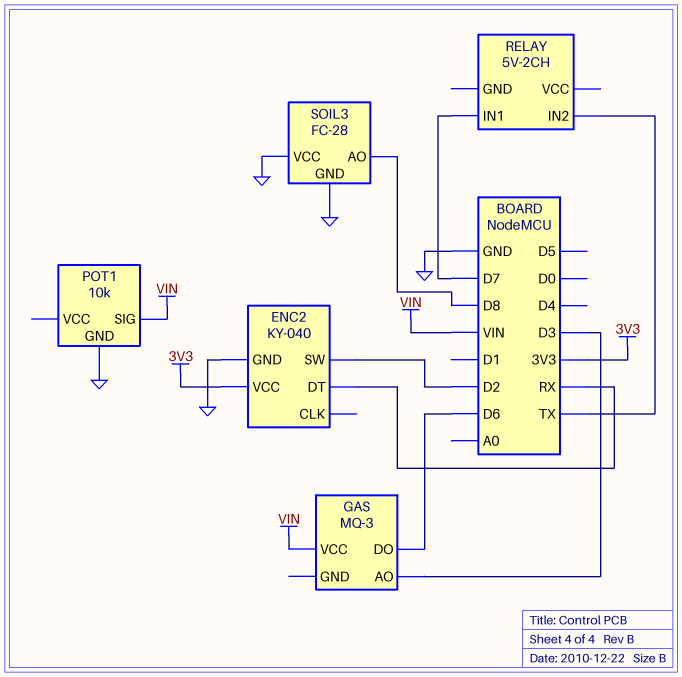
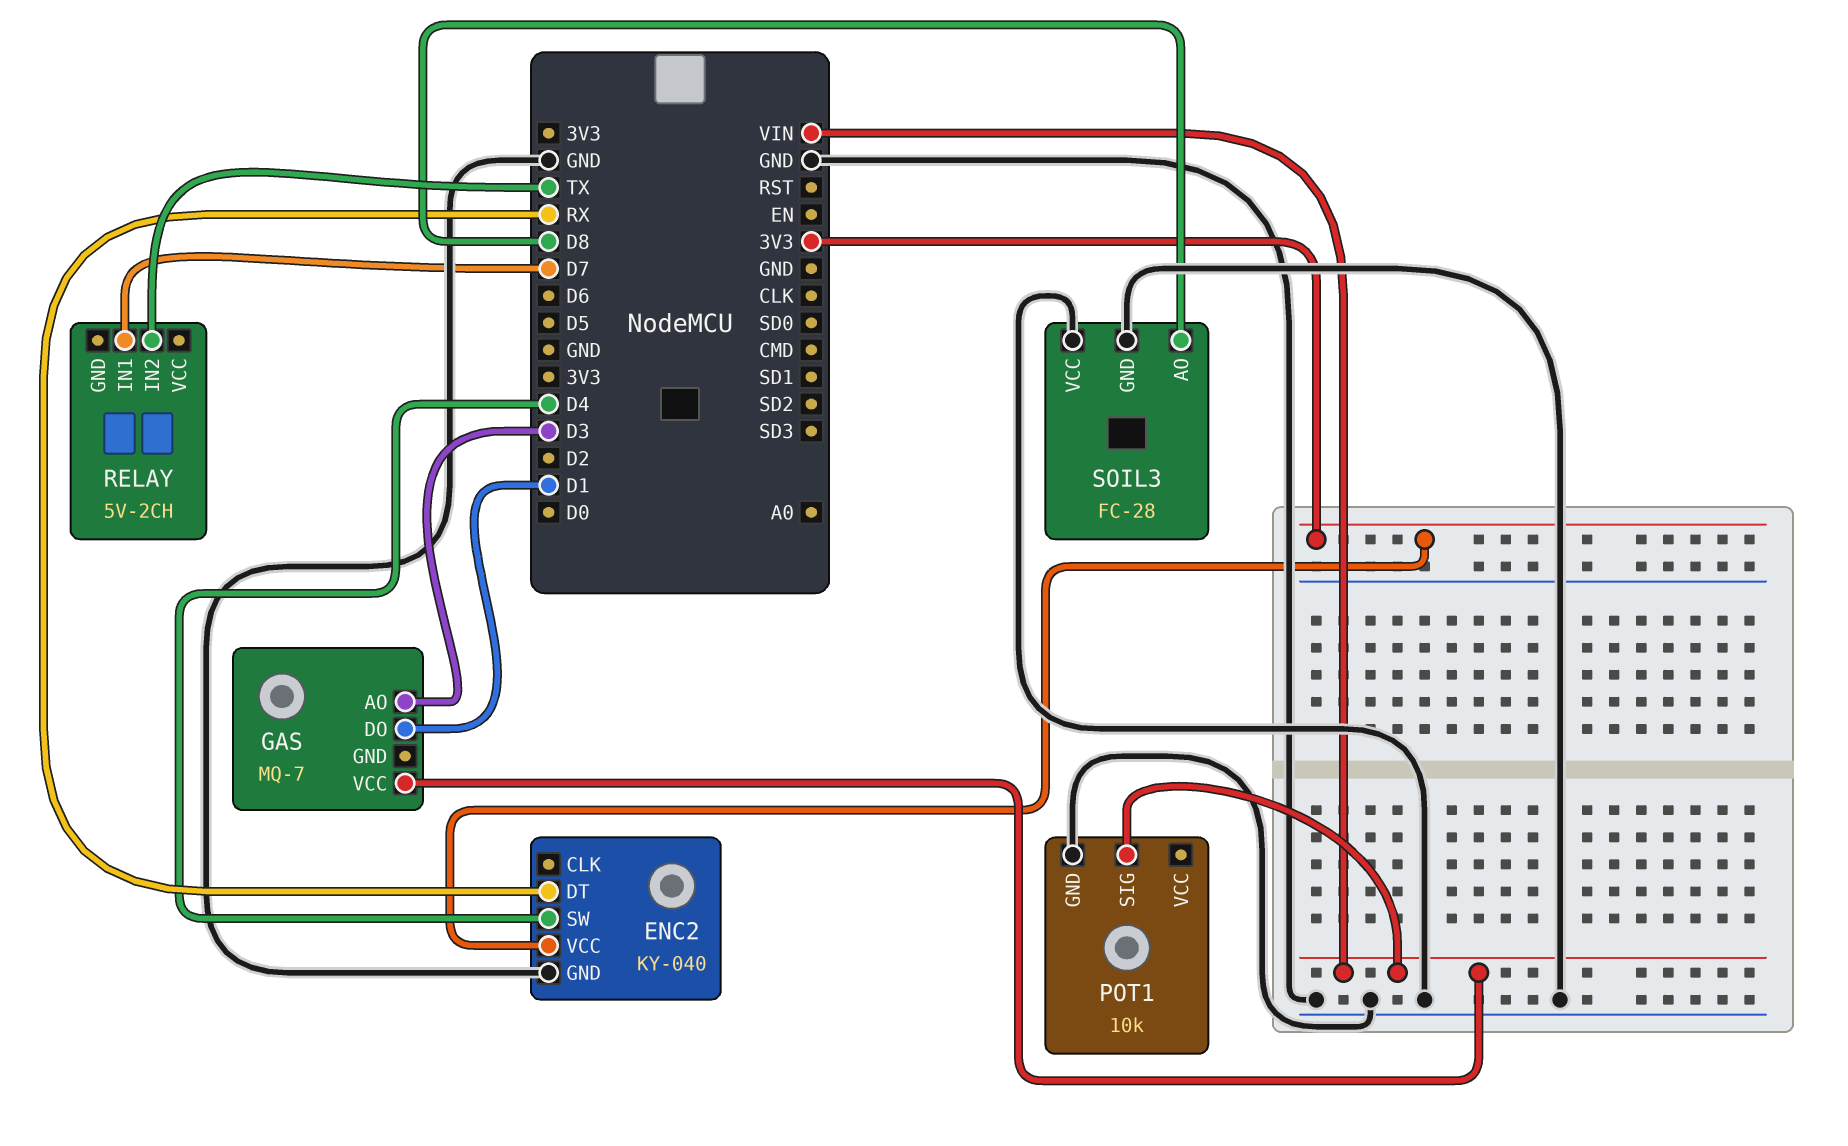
ENC2 pin SW: D2 -> D4
GAS: MQ-3 -> MQ-7
GAS pin DO: D6 -> D1

